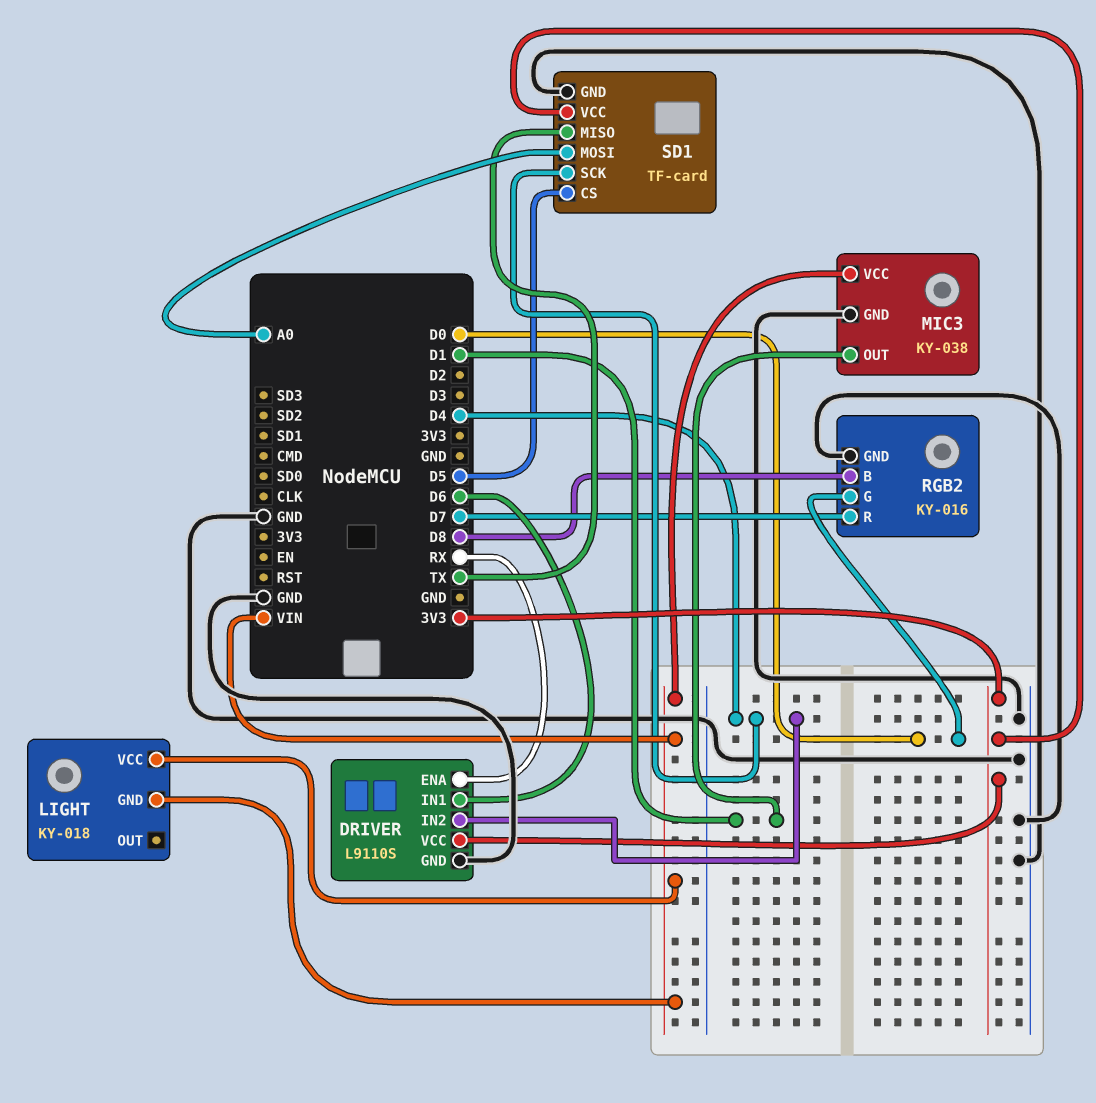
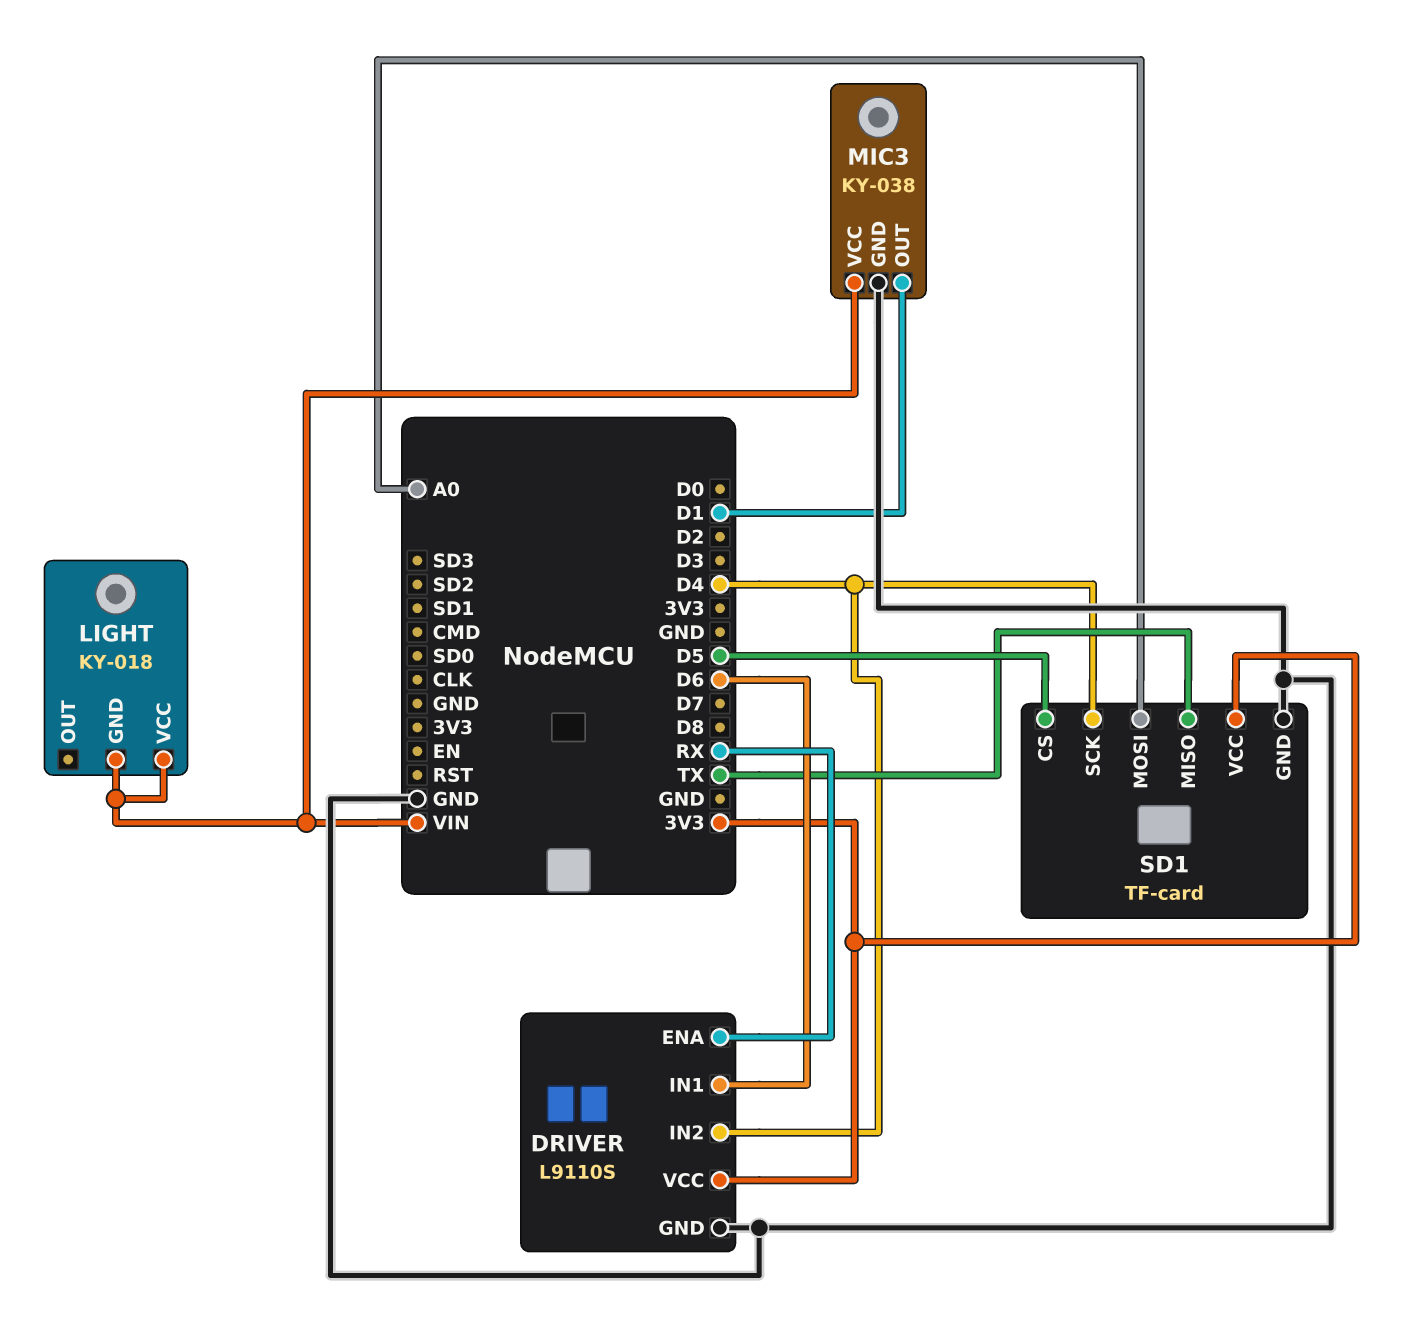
RGB2: KY-016 -> none
RGB2 pin B: D8 -> none
RGB2 pin G: D0 -> none
RGB2 pin GND: GND -> none
RGB2 pin R: D7 -> none

